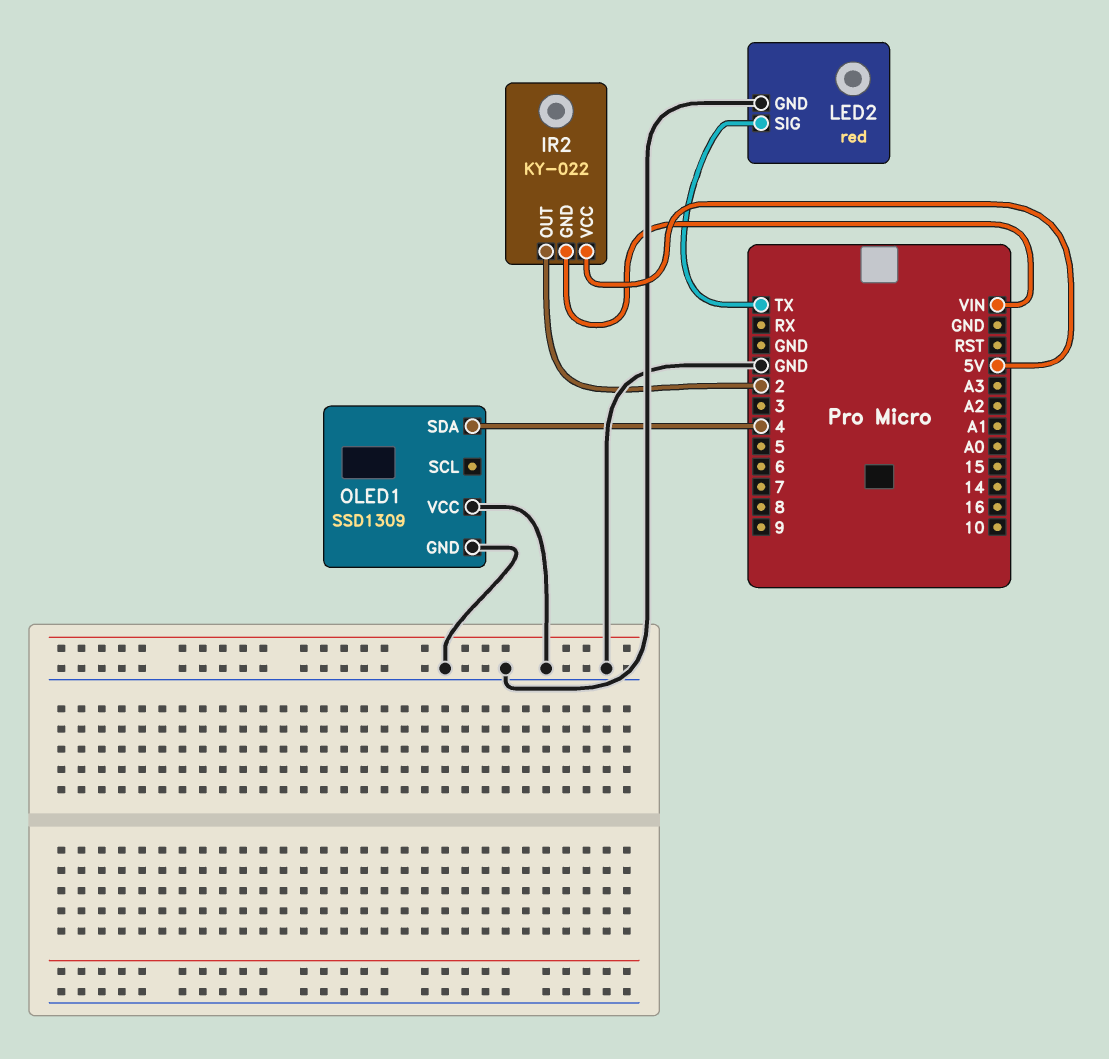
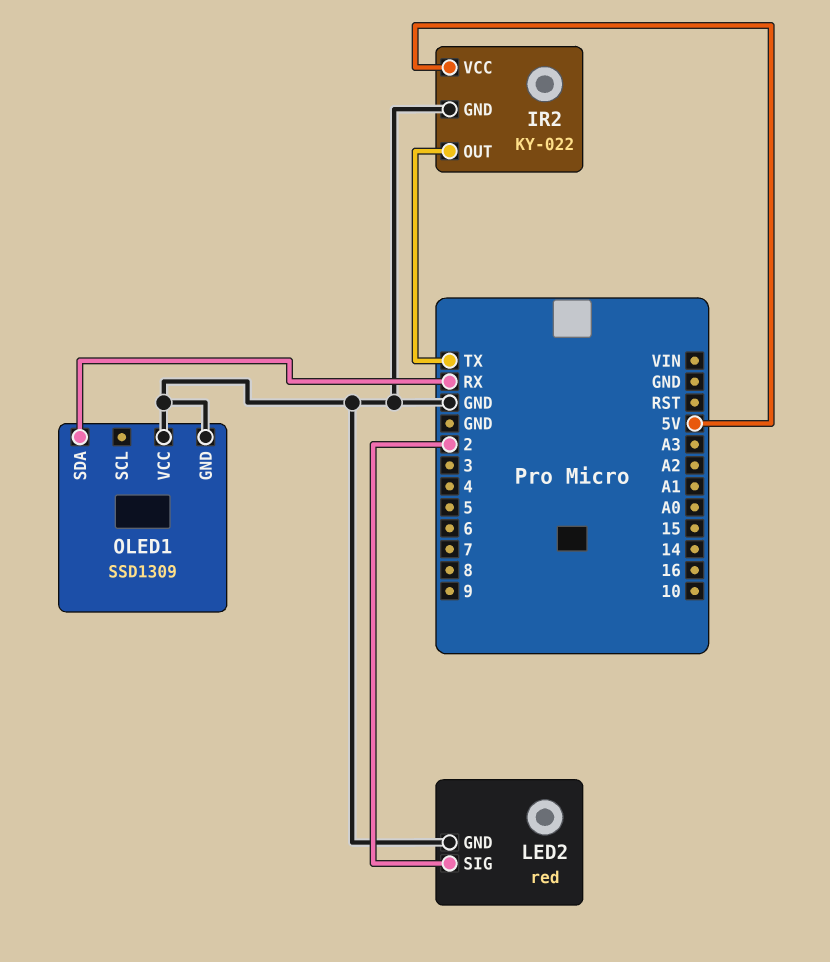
IR2 pin GND: VIN -> GND
IR2 pin OUT: 2 -> TX
LED2 pin SIG: TX -> 2
OLED1 pin SDA: 4 -> RX

